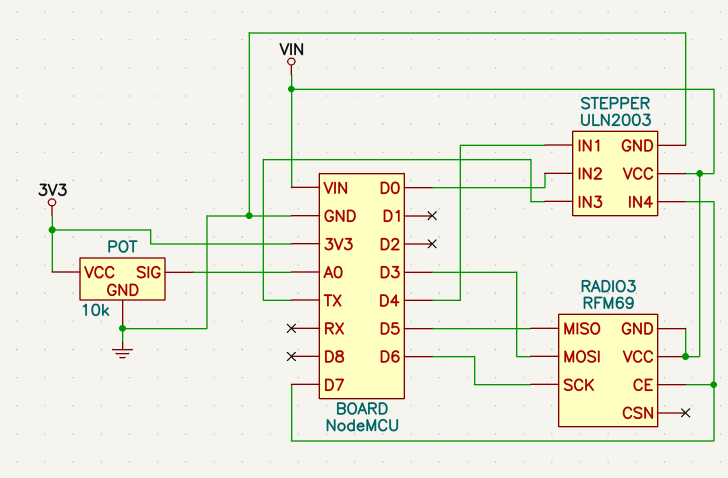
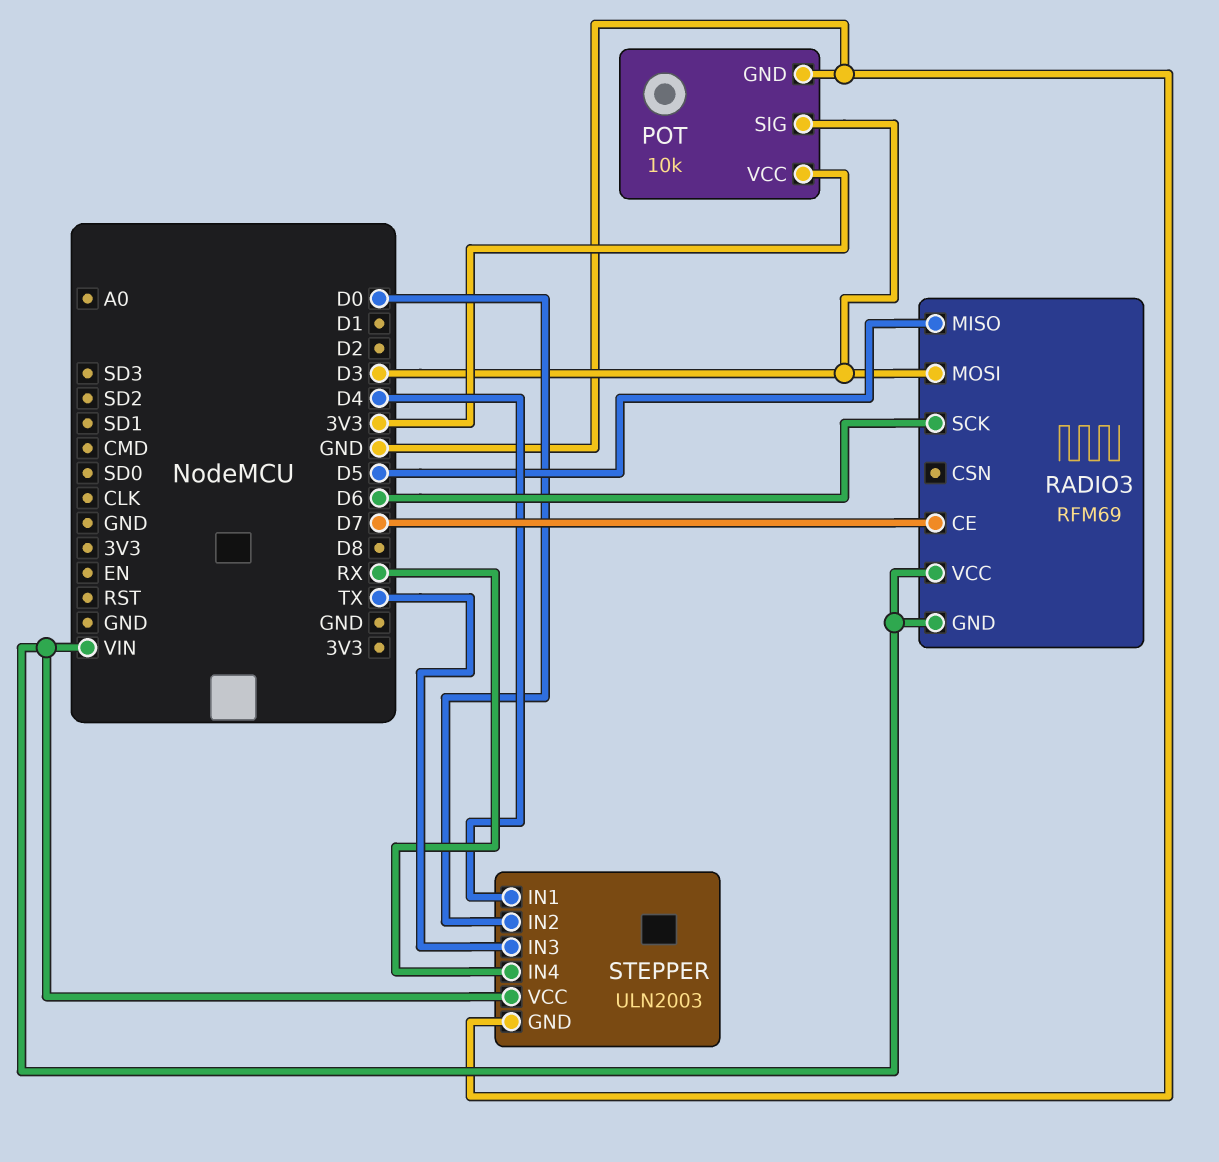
POT pin SIG: A0 -> D3
STEPPER pin IN4: D7 -> RX

